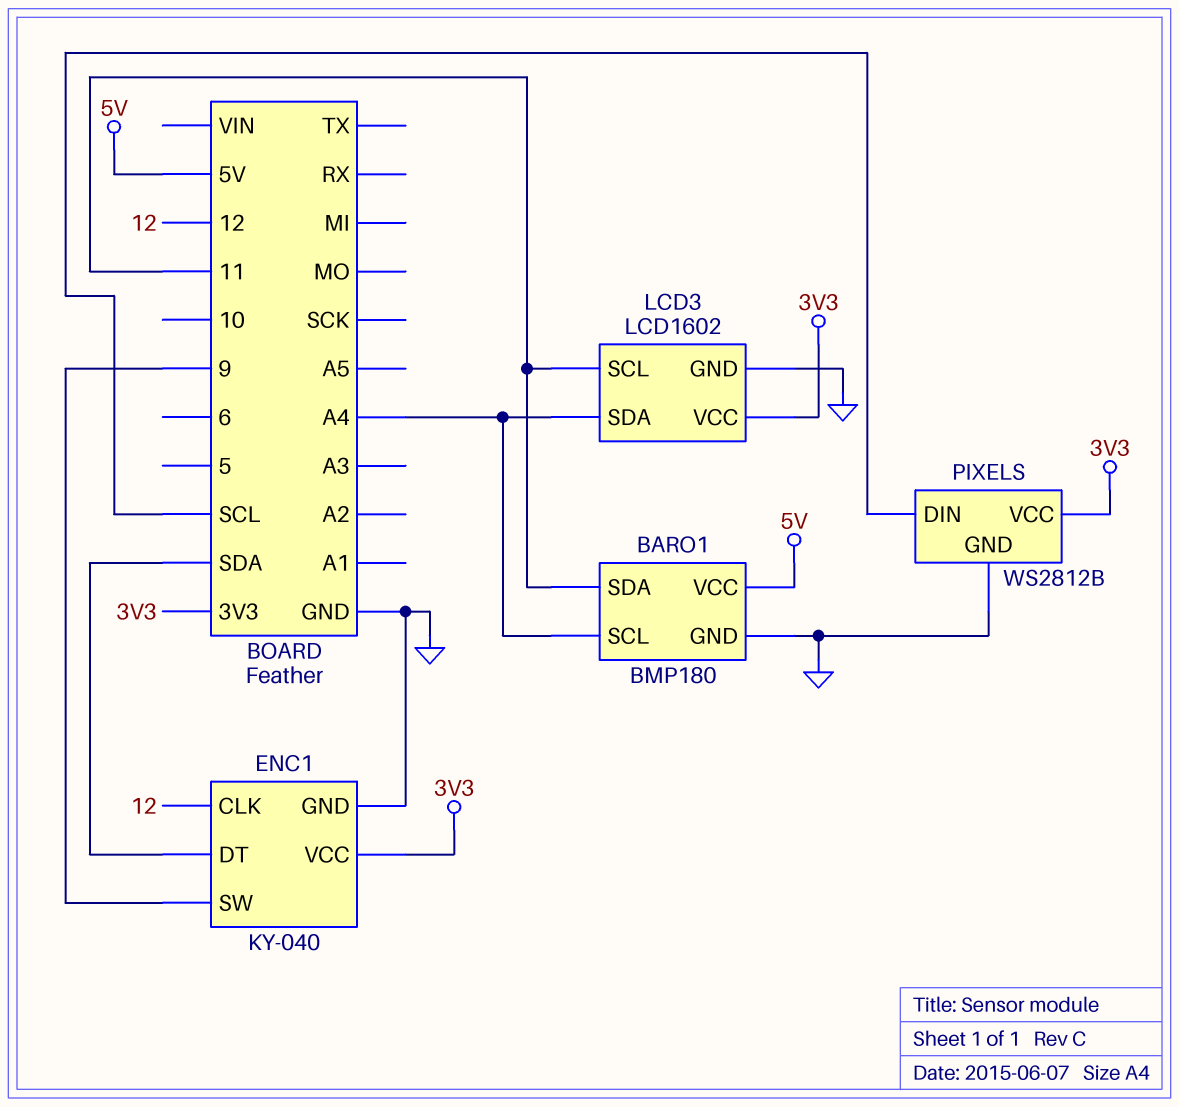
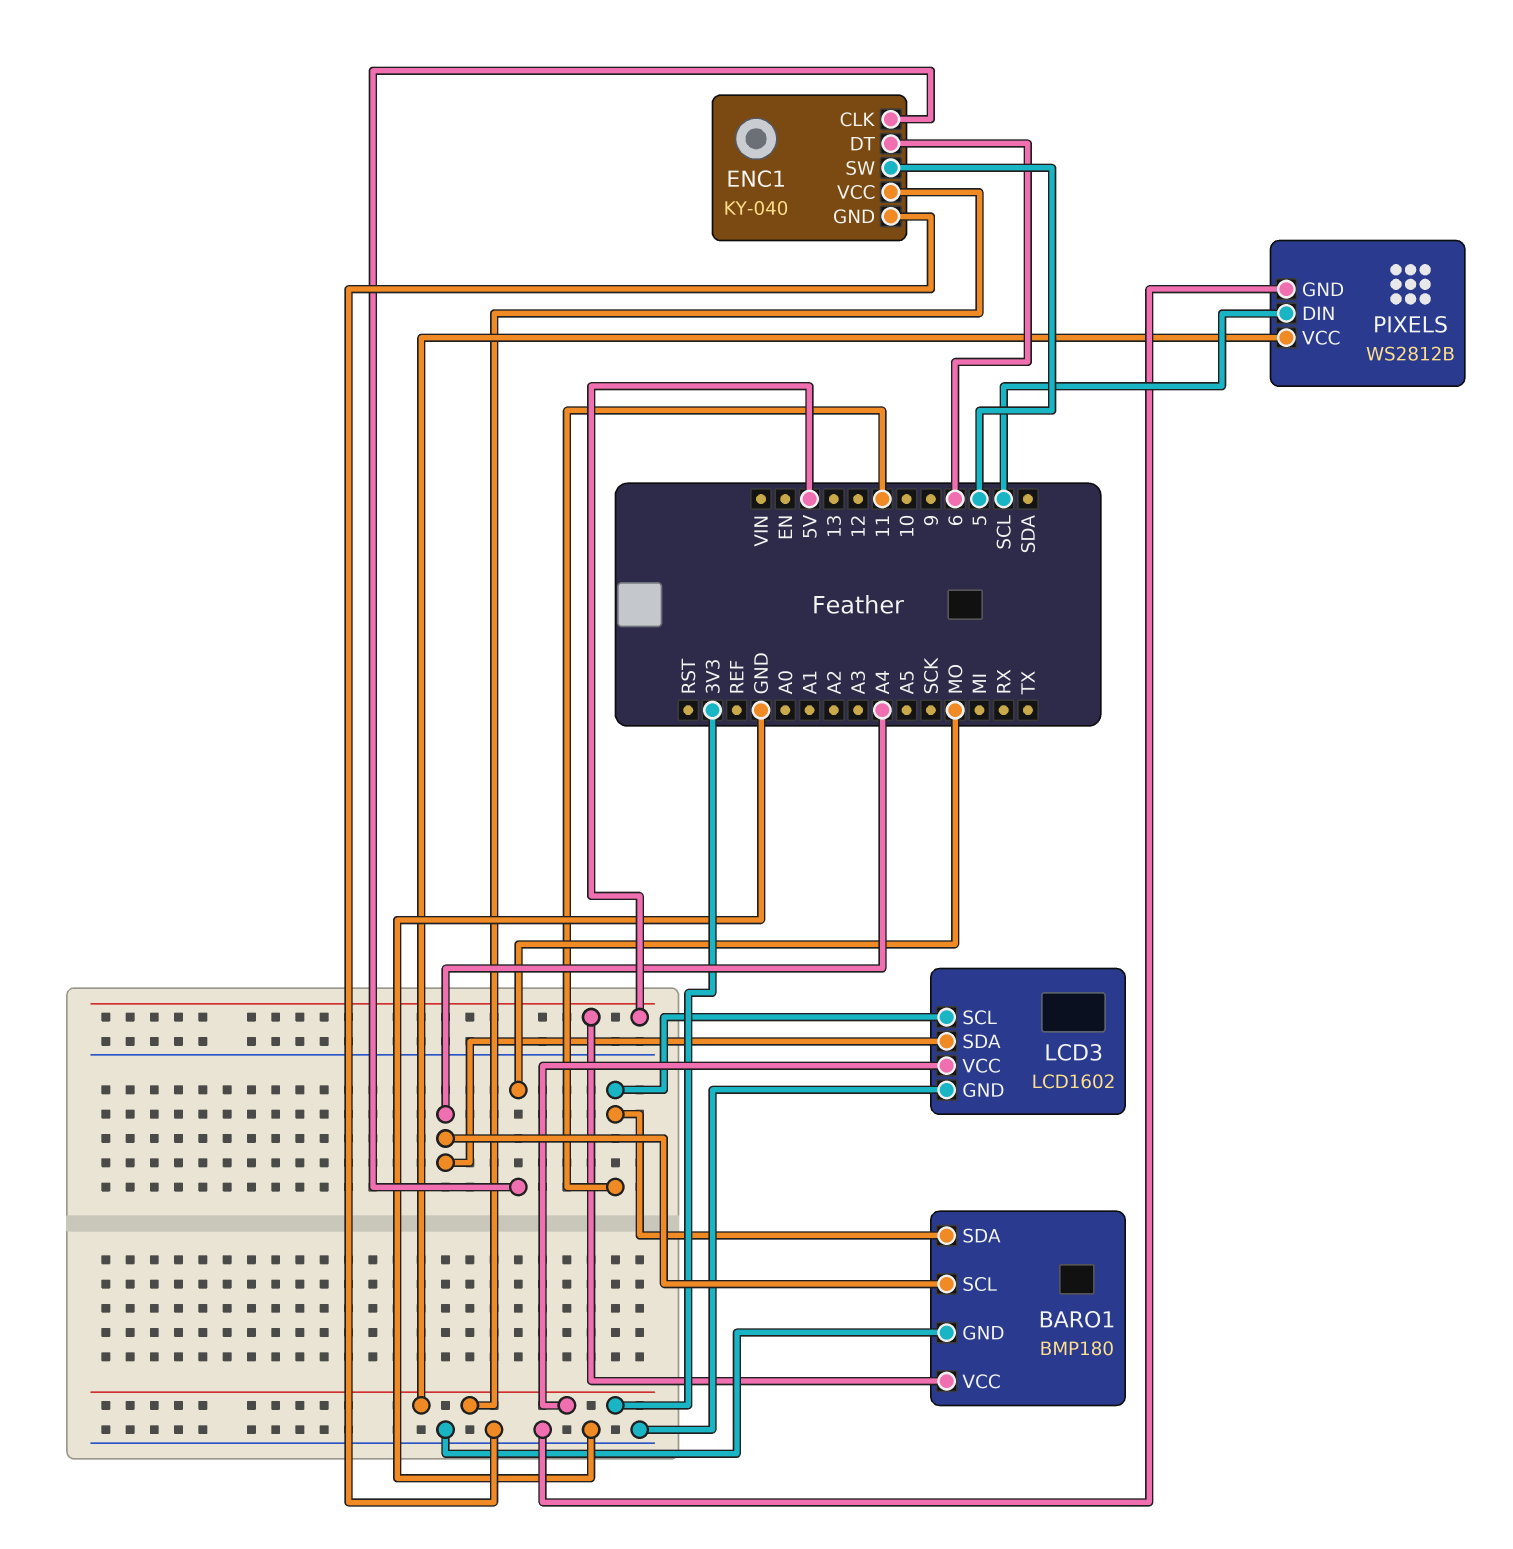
ENC1 pin CLK: 12 -> MO
ENC1 pin DT: SDA -> 6
ENC1 pin SW: 9 -> 5

